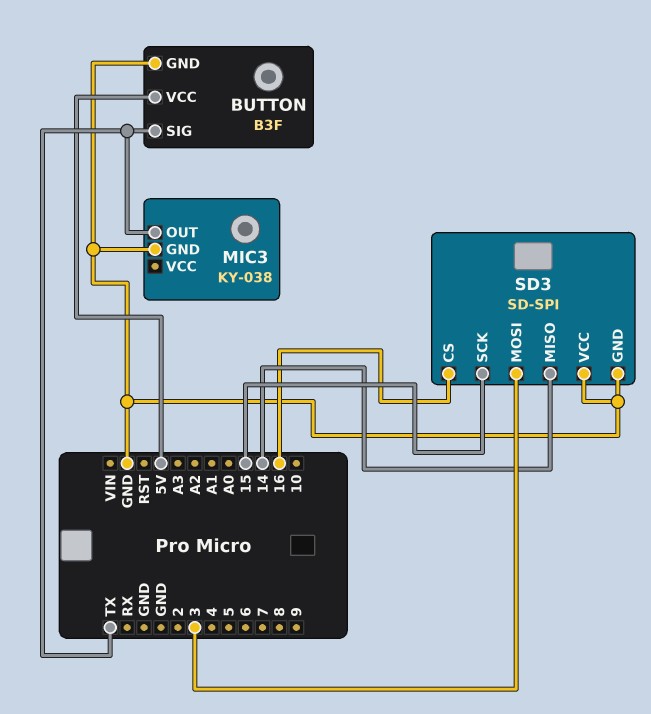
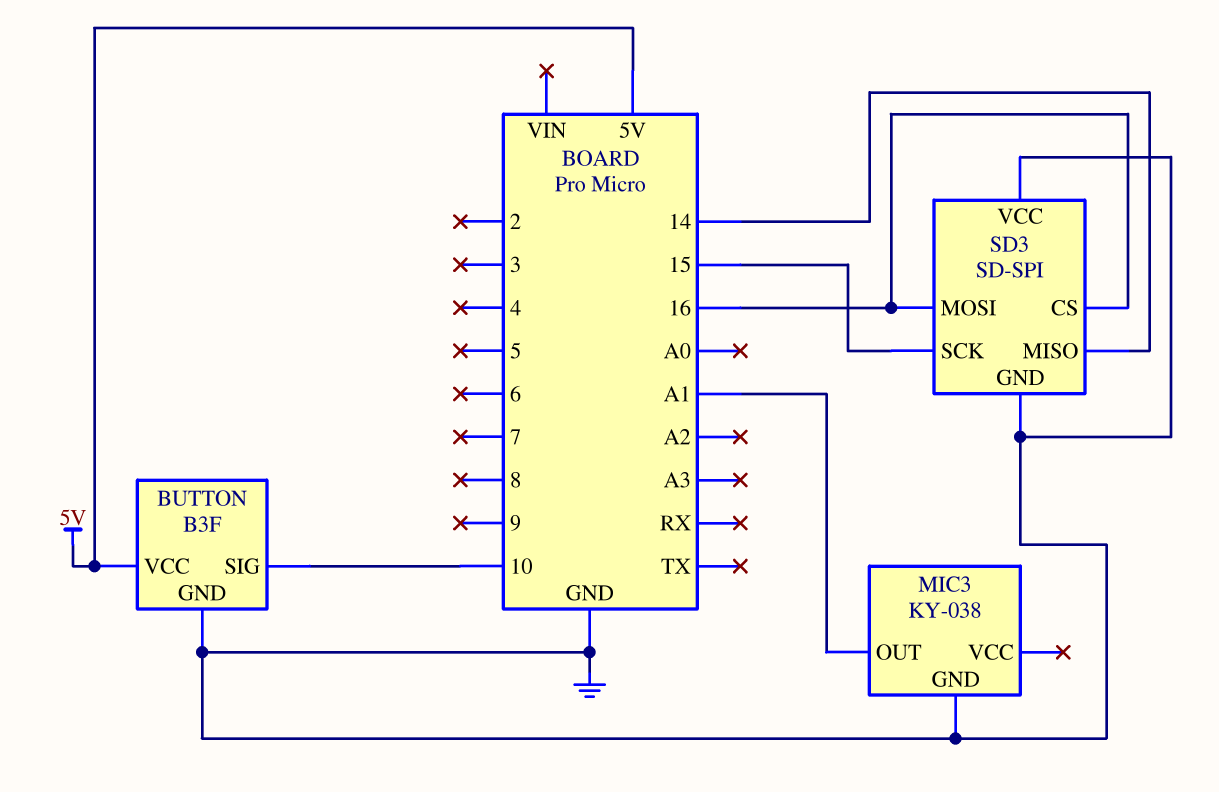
BUTTON pin SIG: TX -> 10
MIC3 pin OUT: TX -> A1
SD3 pin MOSI: 3 -> 16

